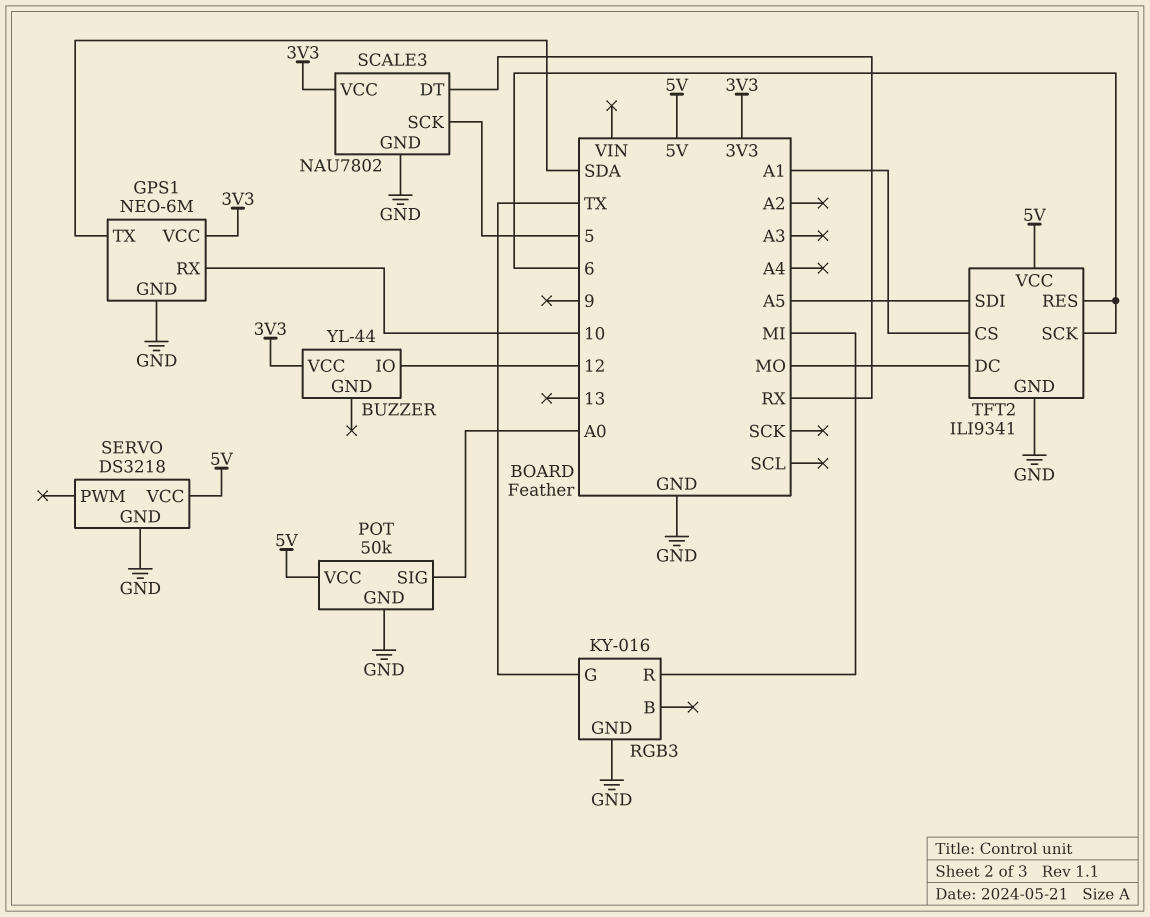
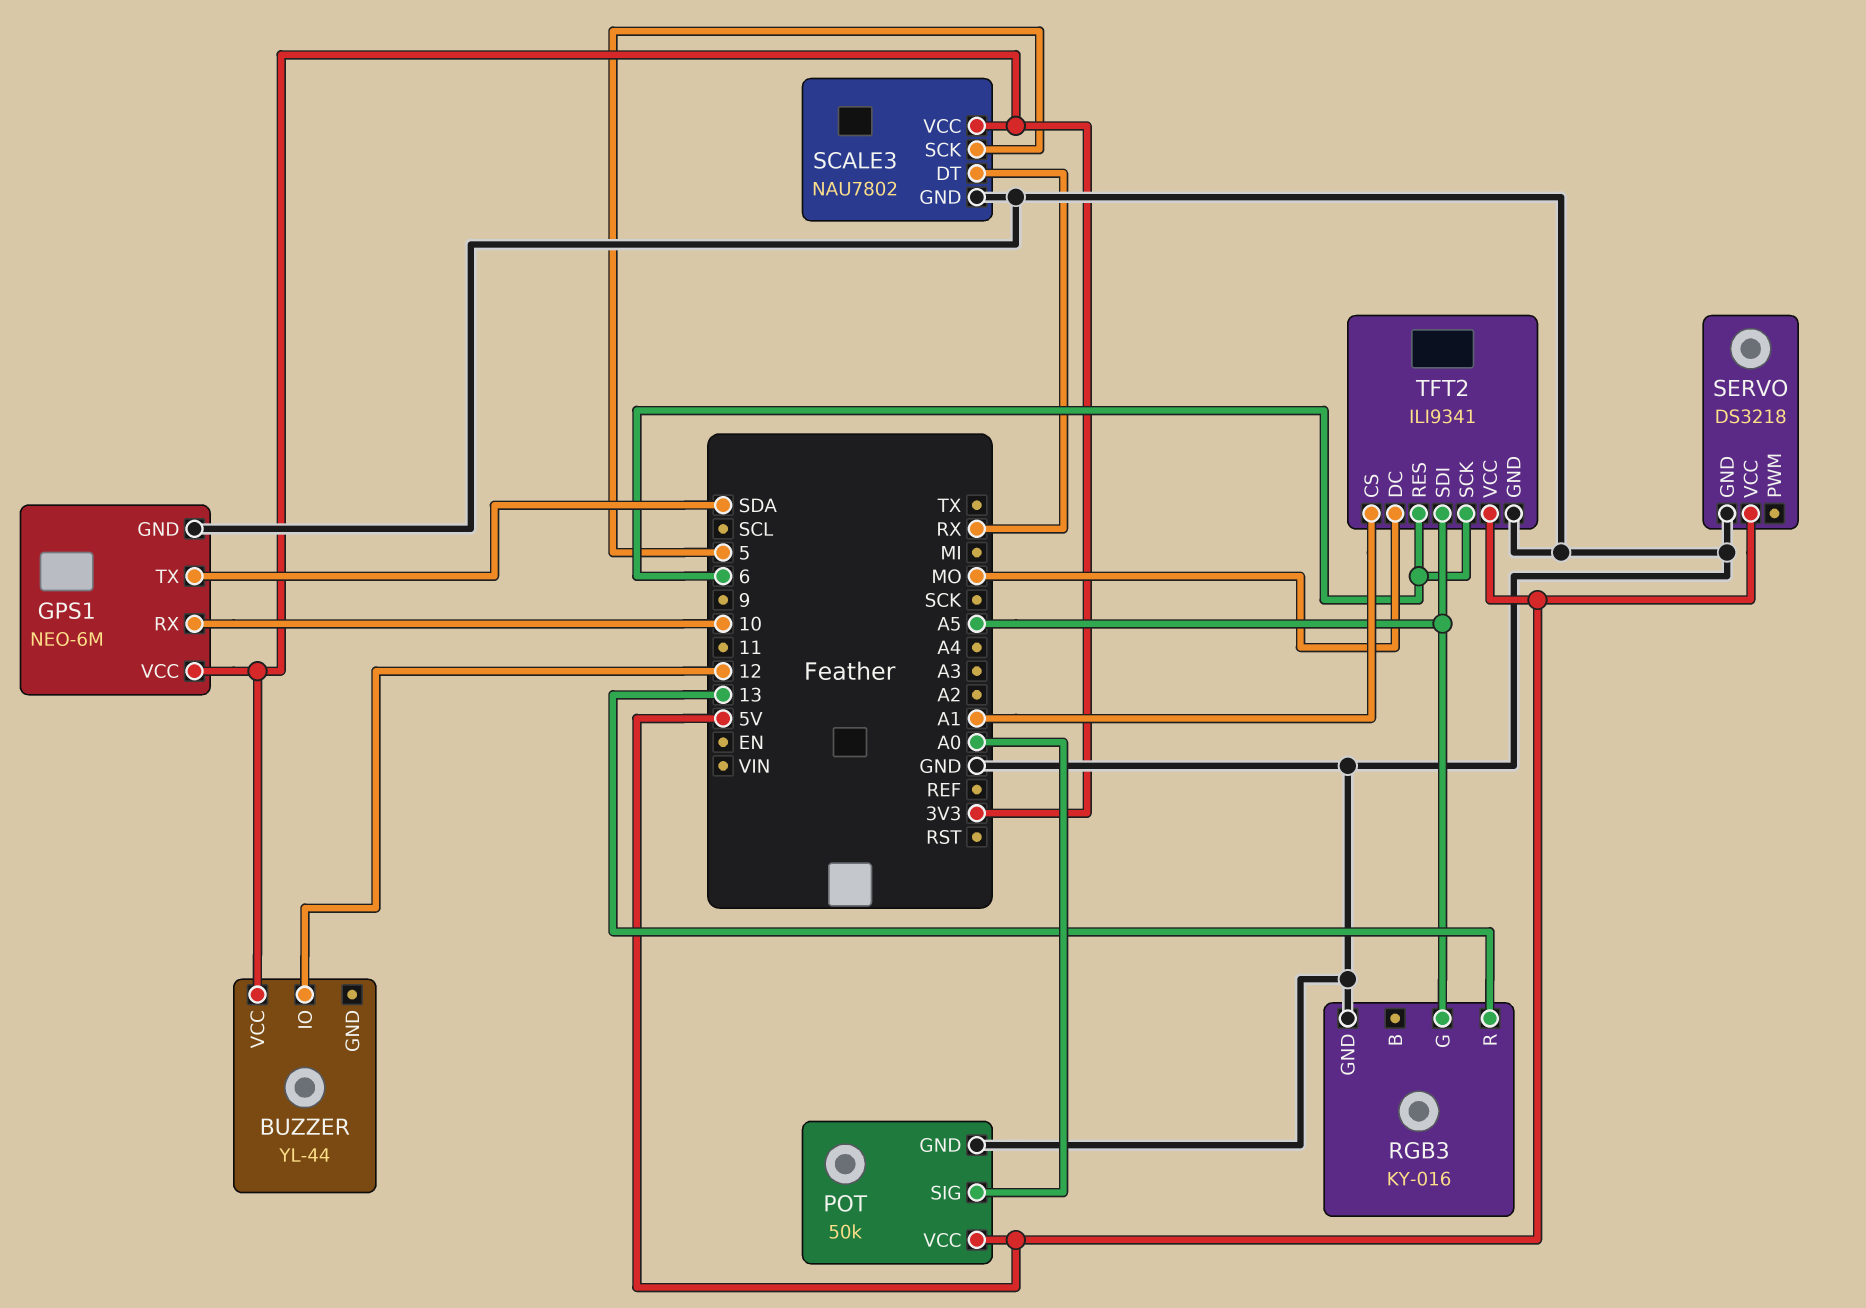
RGB3 pin G: TX -> A5
RGB3 pin R: MI -> 13

